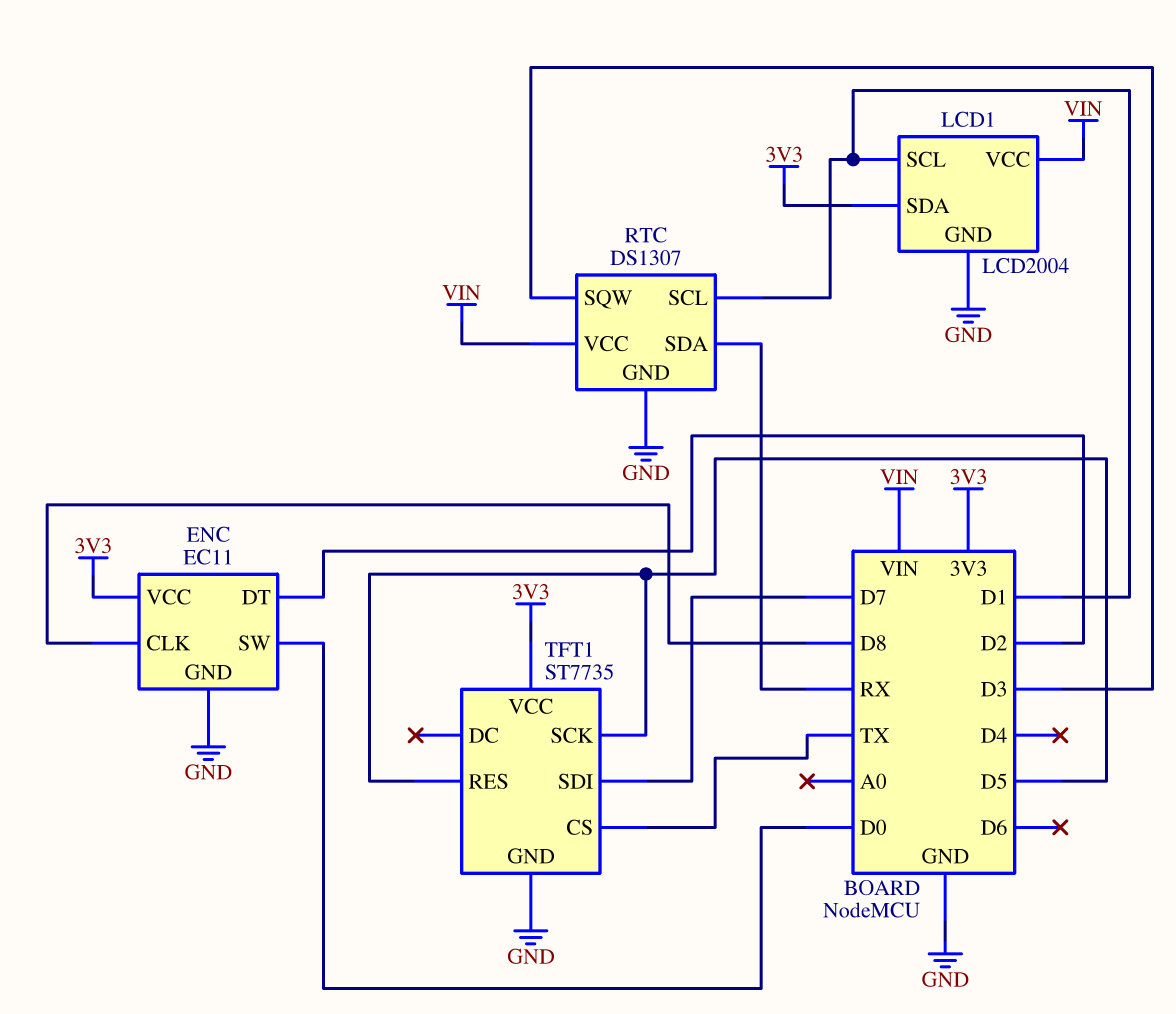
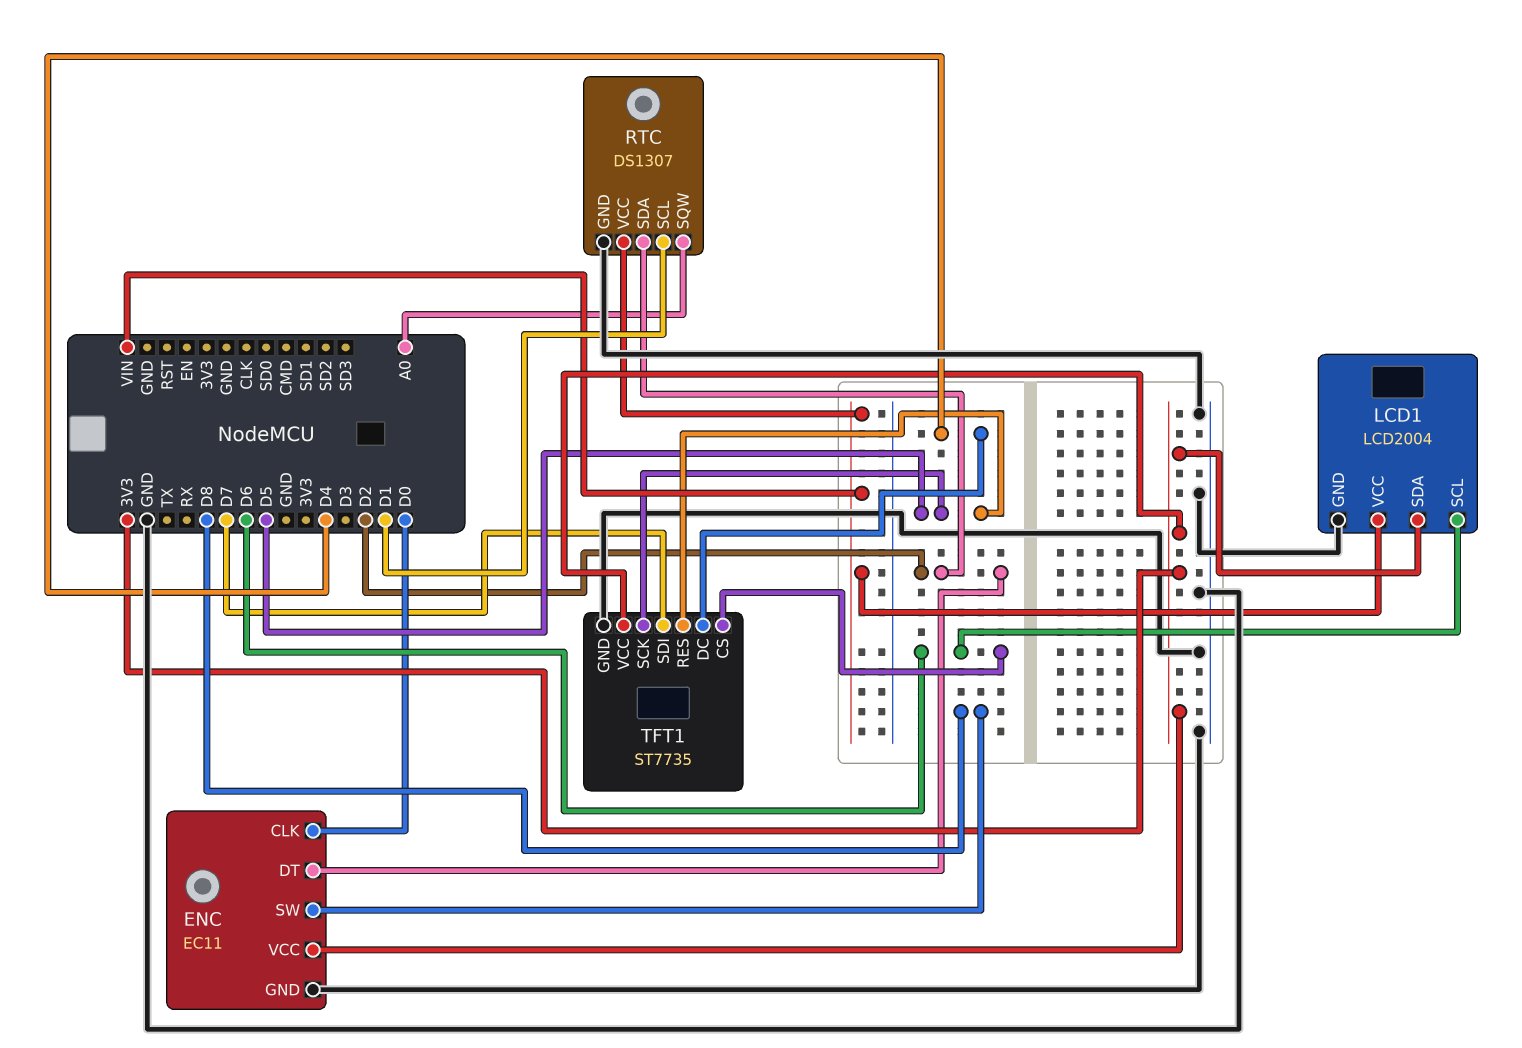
ENC pin CLK: D8 -> D0
ENC pin SW: D0 -> D8
LCD1 pin SCL: D1 -> D6
RTC pin SDA: RX -> D2
RTC pin SQW: D3 -> A0
TFT1 pin CS: TX -> D6
TFT1 pin DC: none -> D4

